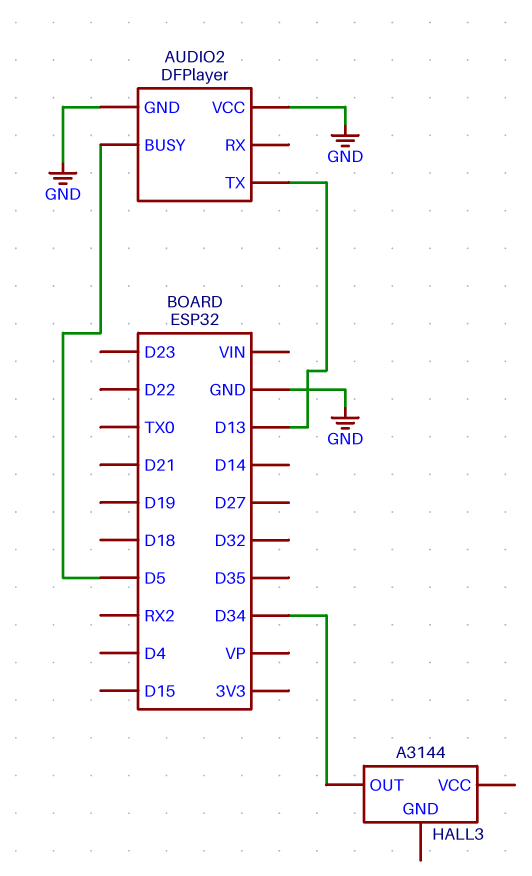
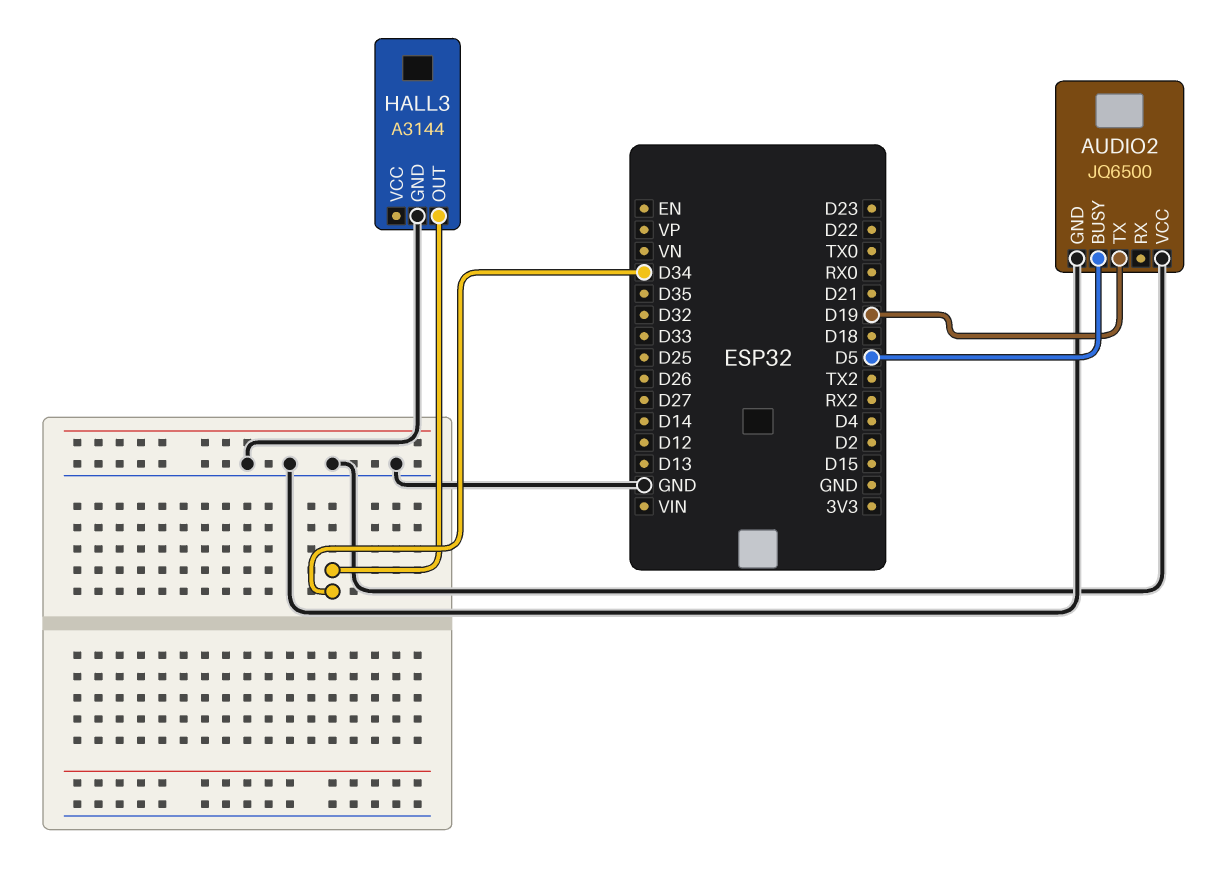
AUDIO2: DFPlayer -> JQ6500
AUDIO2 pin TX: D13 -> D19
HALL3 pin GND: none -> GND

